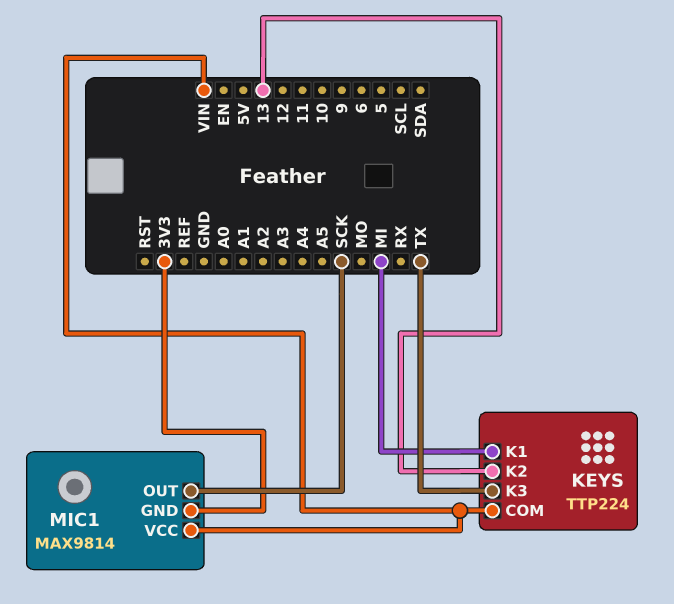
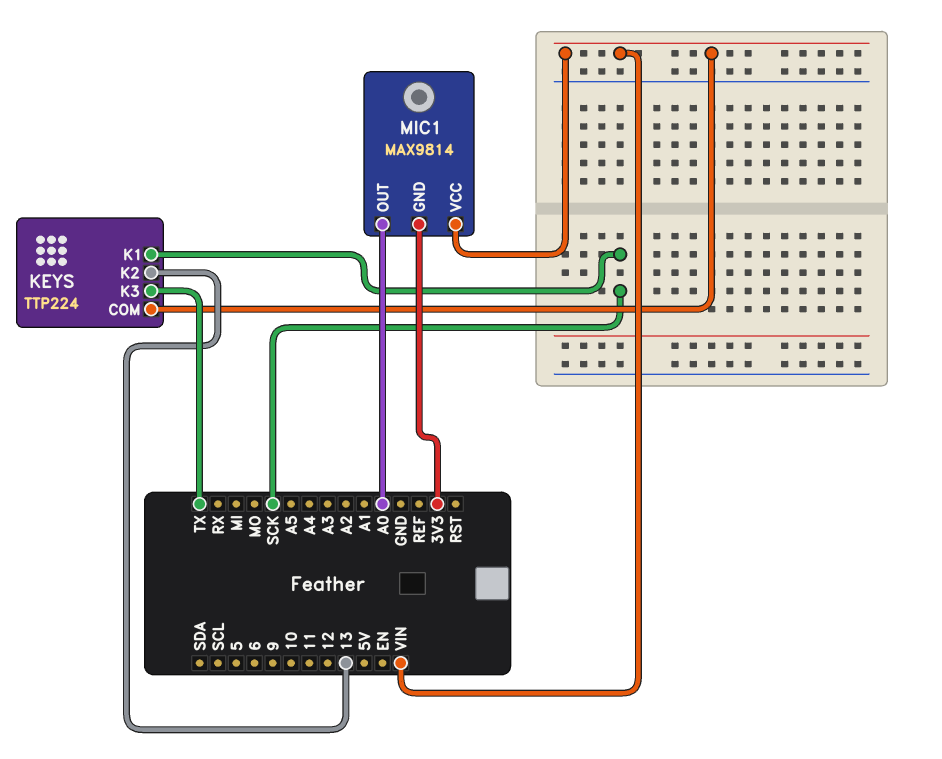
KEYS pin K1: MI -> SCK
MIC1 pin OUT: SCK -> A0

